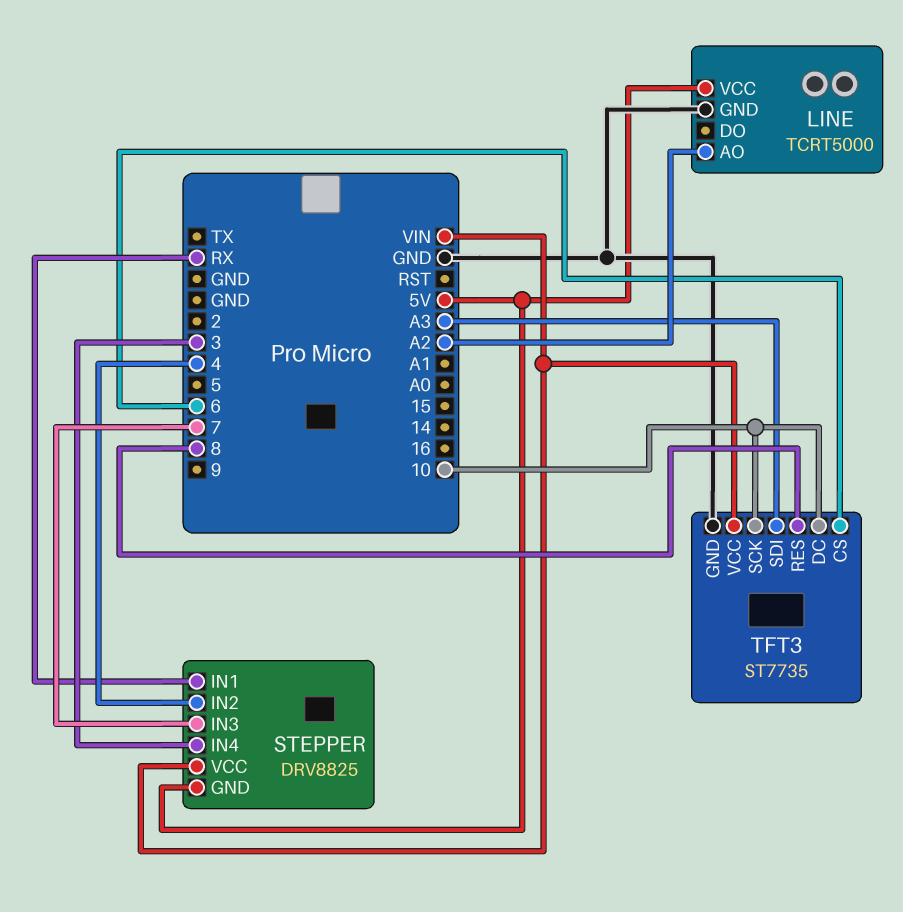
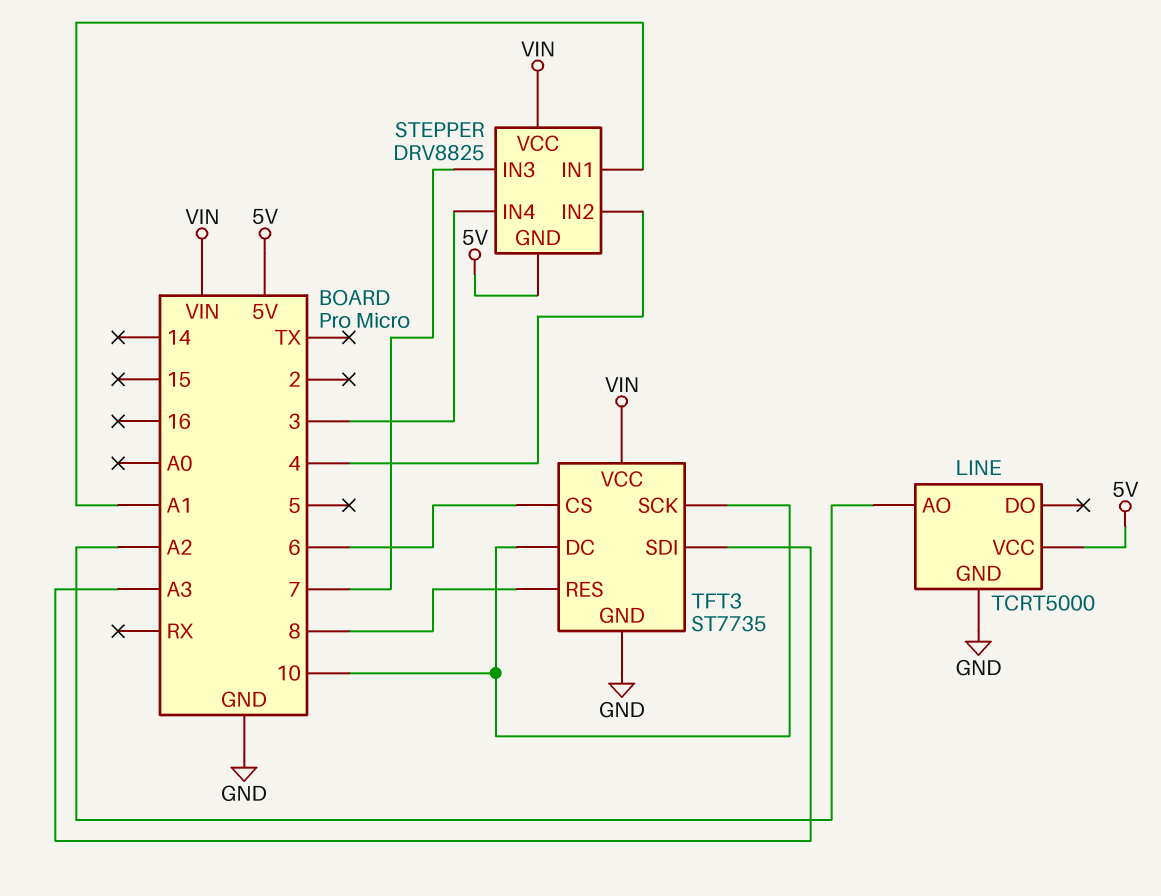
STEPPER pin IN1: RX -> A1

